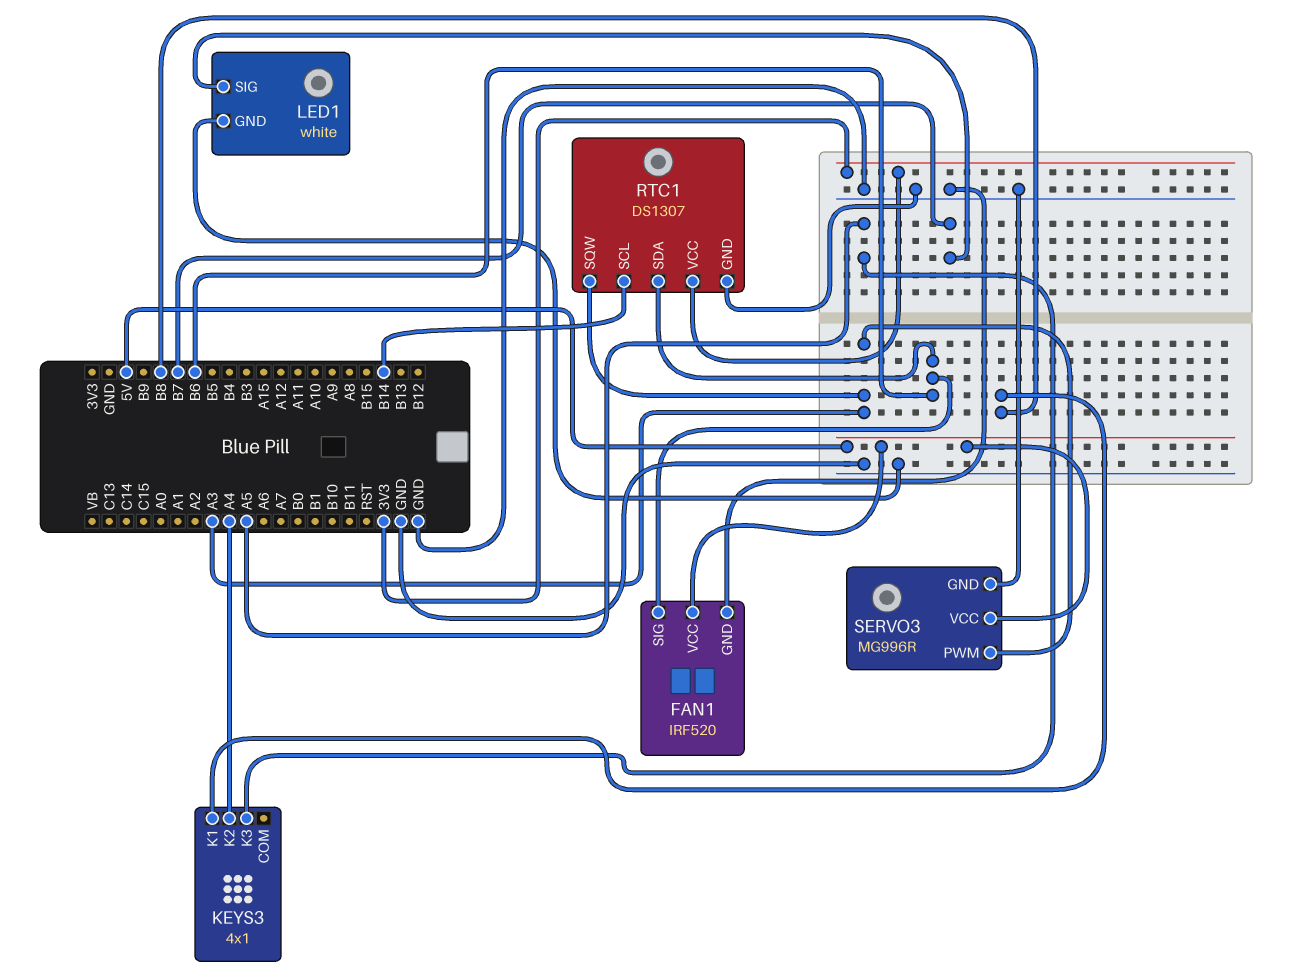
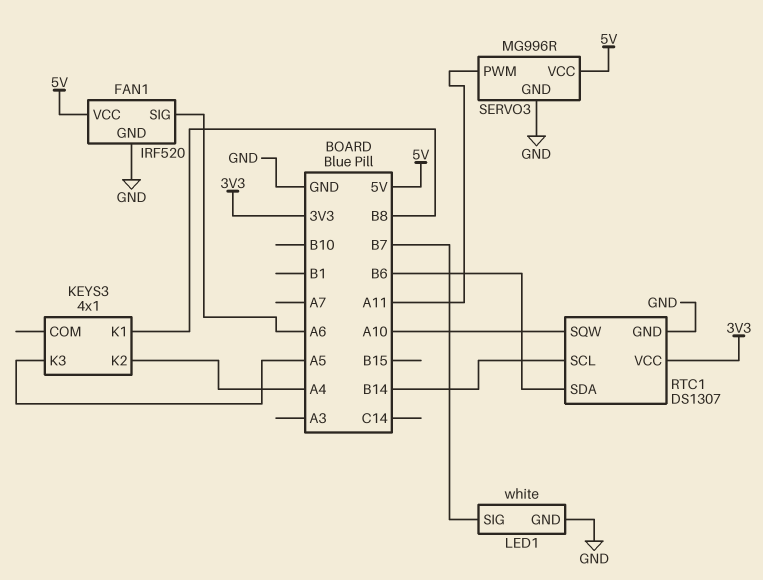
FAN1 pin SIG: B6 -> A6
RTC1 pin SQW: A3 -> A10
SERVO3 pin PWM: A3 -> A11

